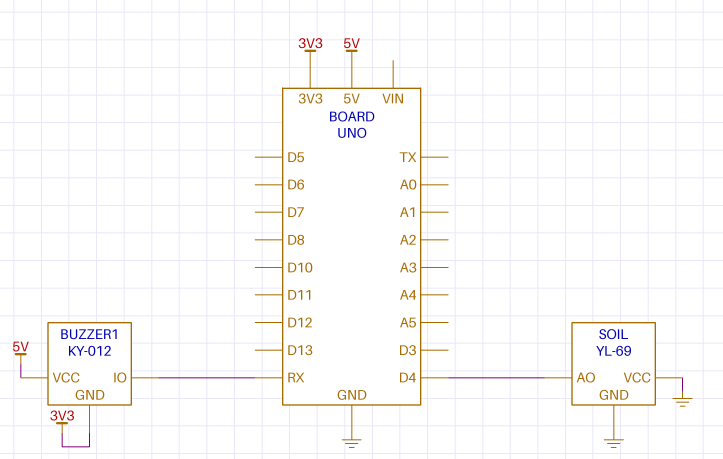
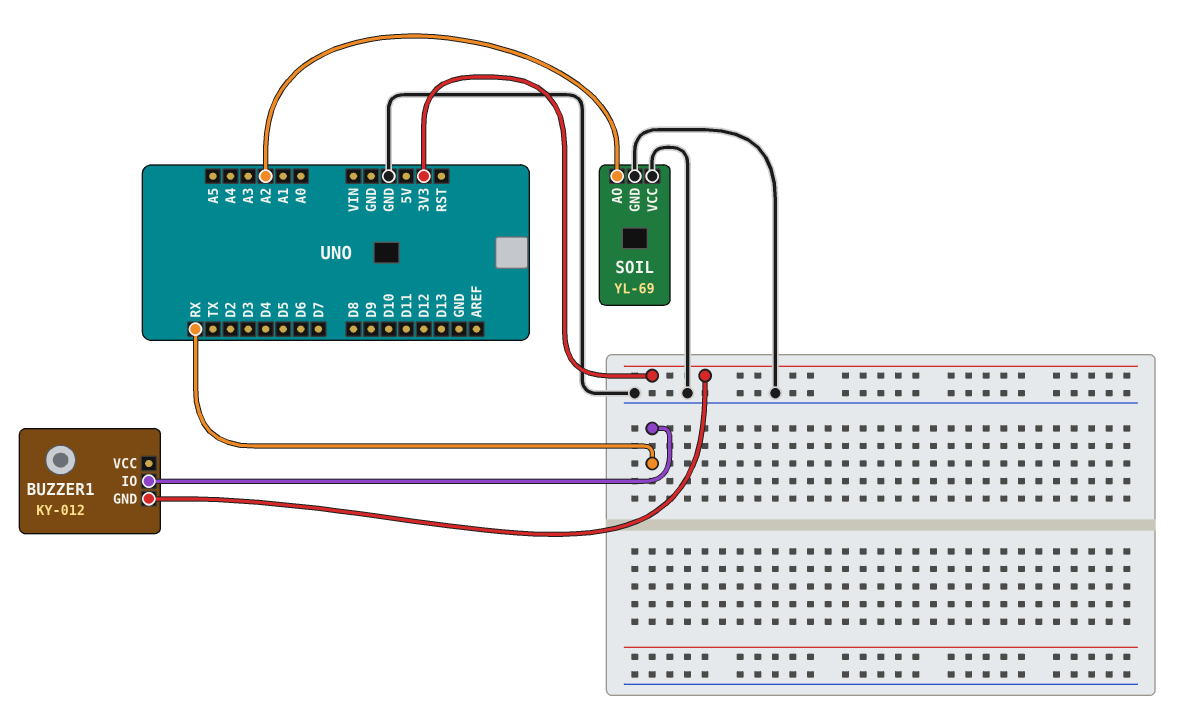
BUZZER1 pin VCC: 5V -> none
SOIL pin AO: D4 -> A2

